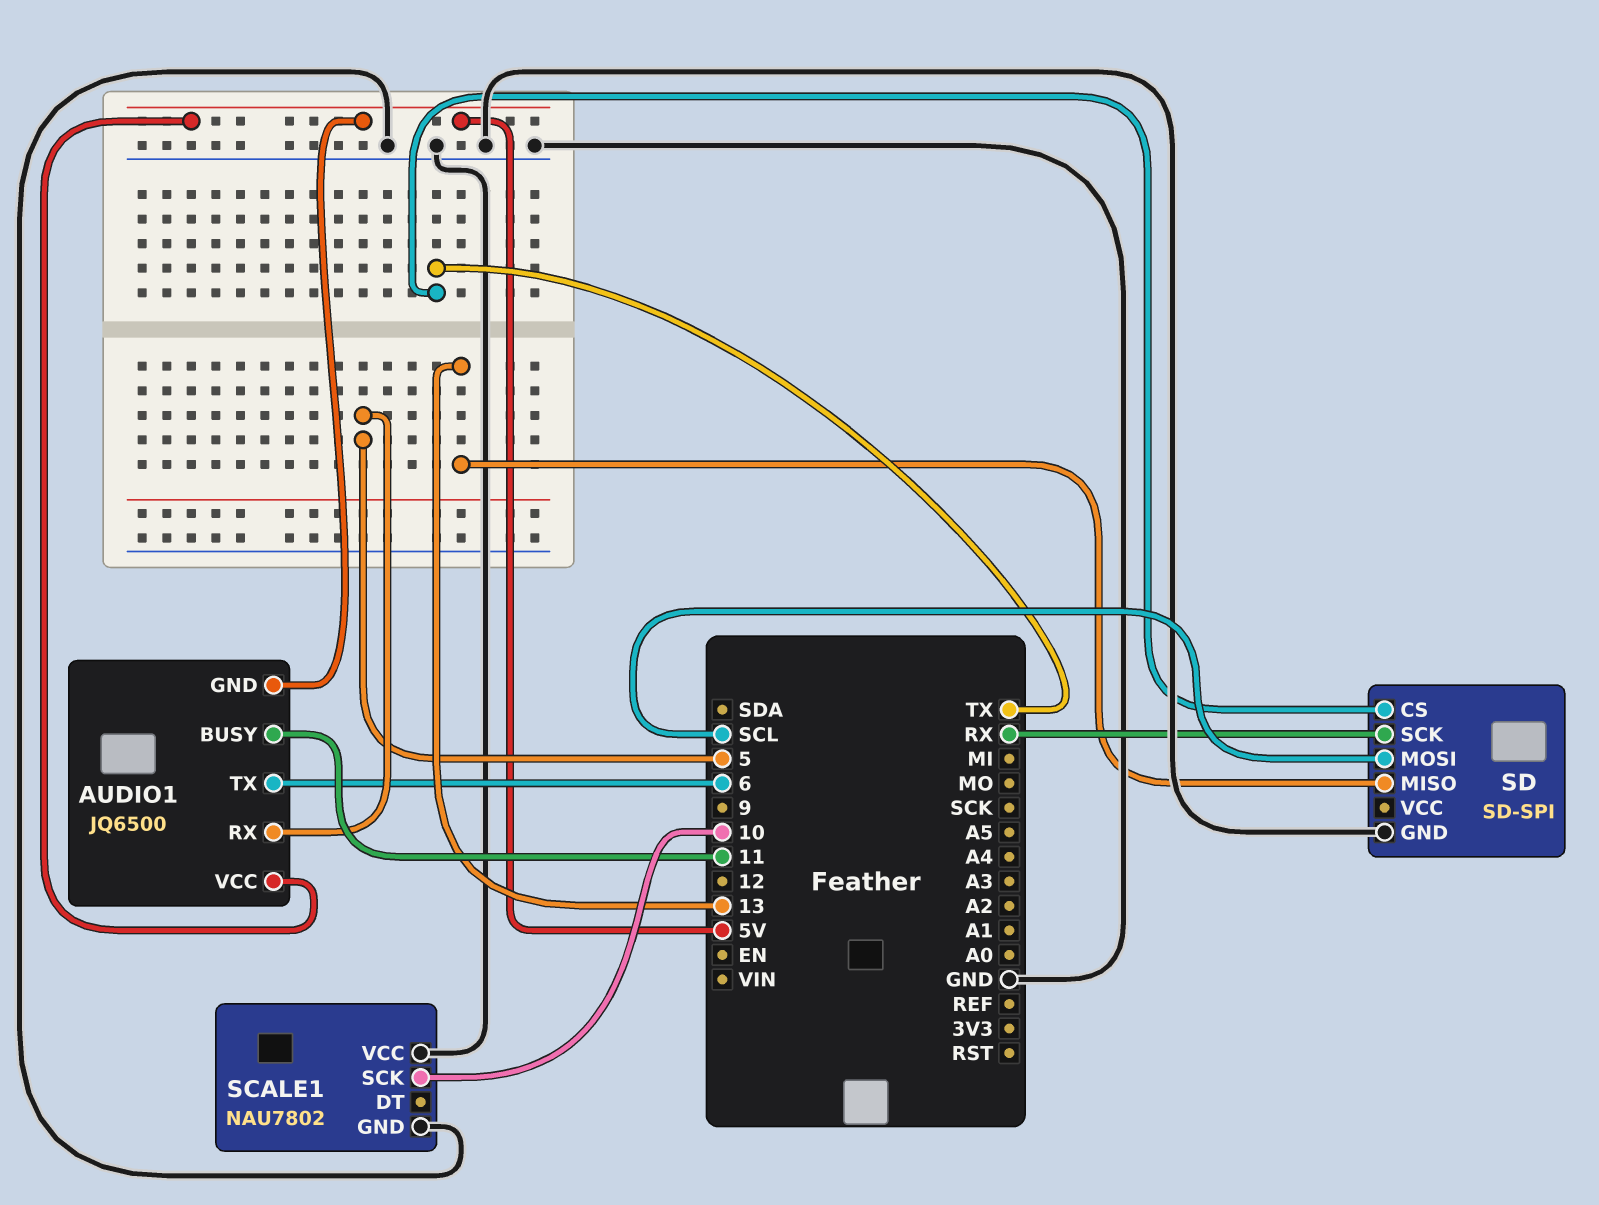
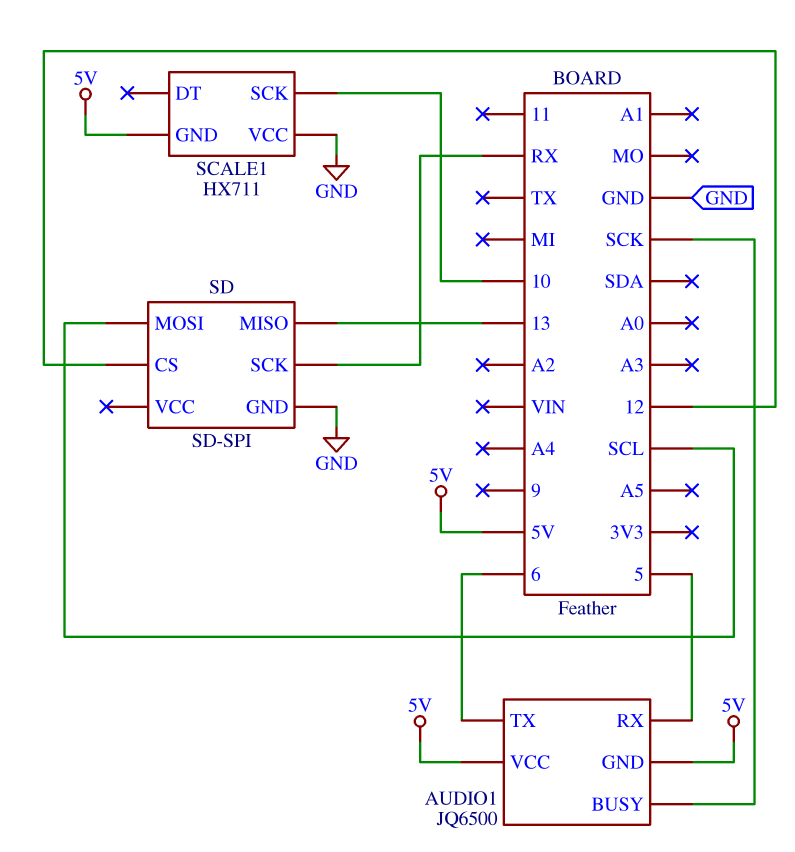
AUDIO1 pin BUSY: 11 -> SCK
SCALE1: NAU7802 -> HX711
SCALE1 pin GND: GND -> 5V
SD pin CS: TX -> 12

